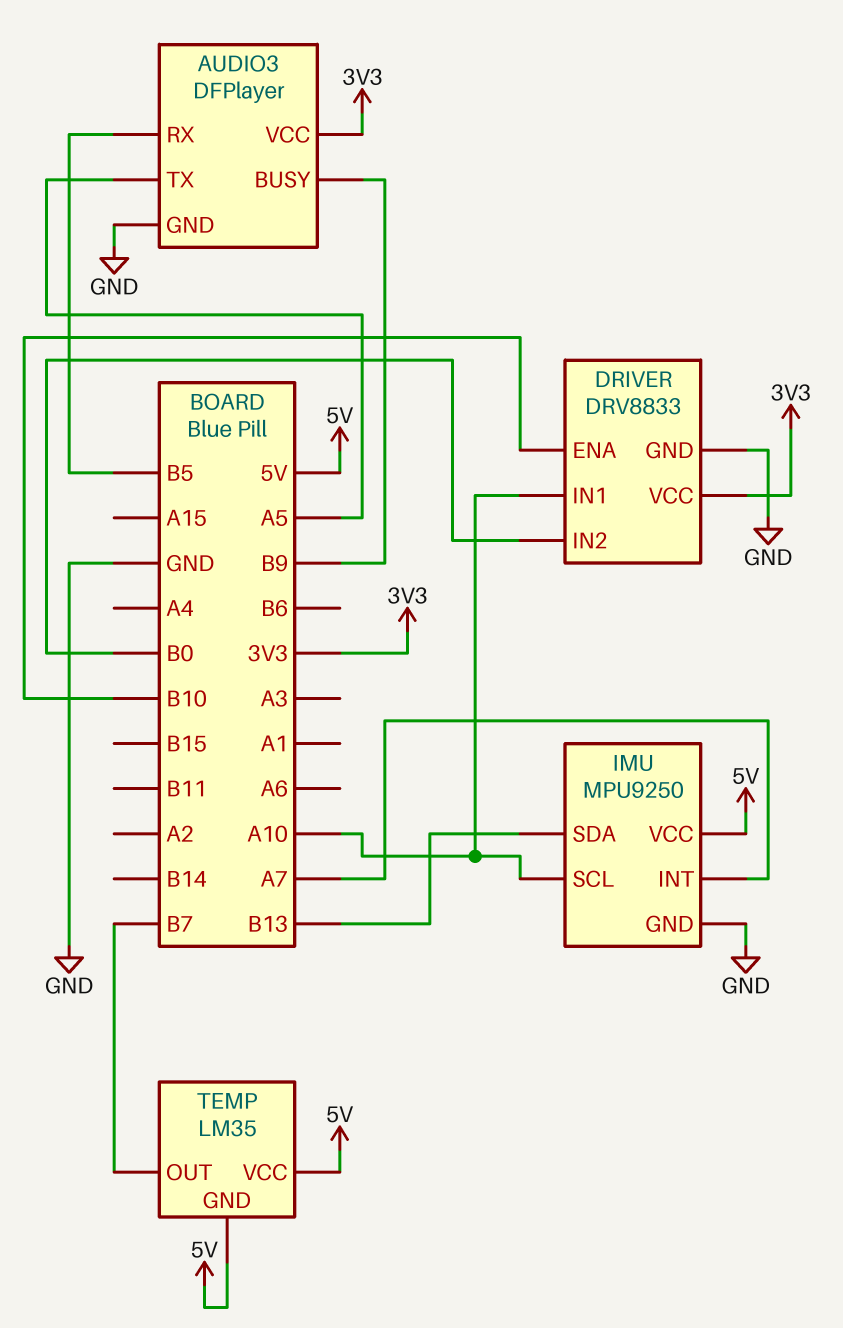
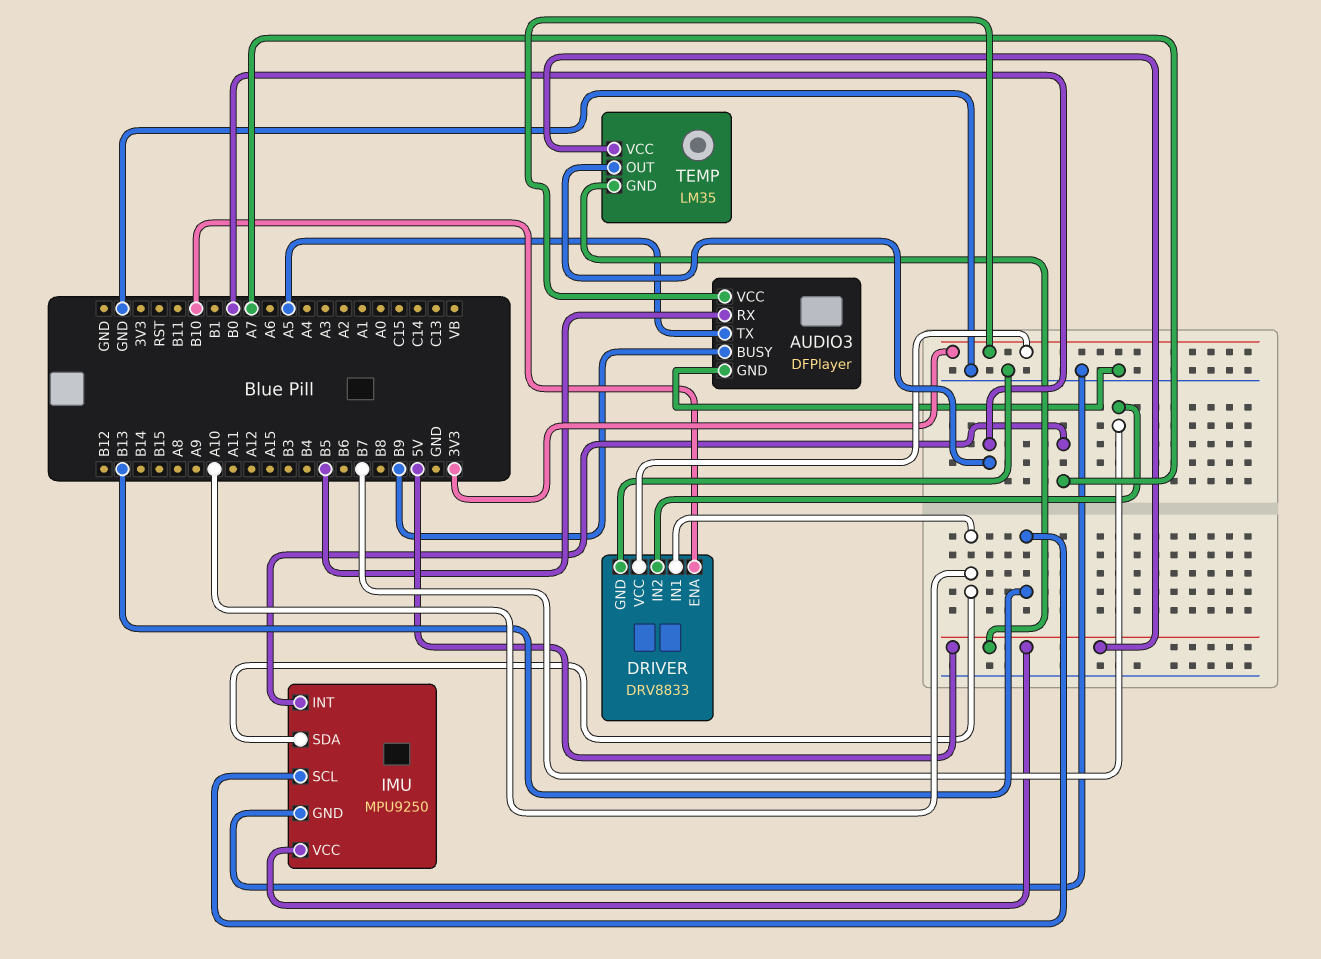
DRIVER pin IN2: B0 -> B7
IMU pin SCL: A10 -> B13
IMU pin SDA: B13 -> A10
TEMP pin OUT: B7 -> B0

